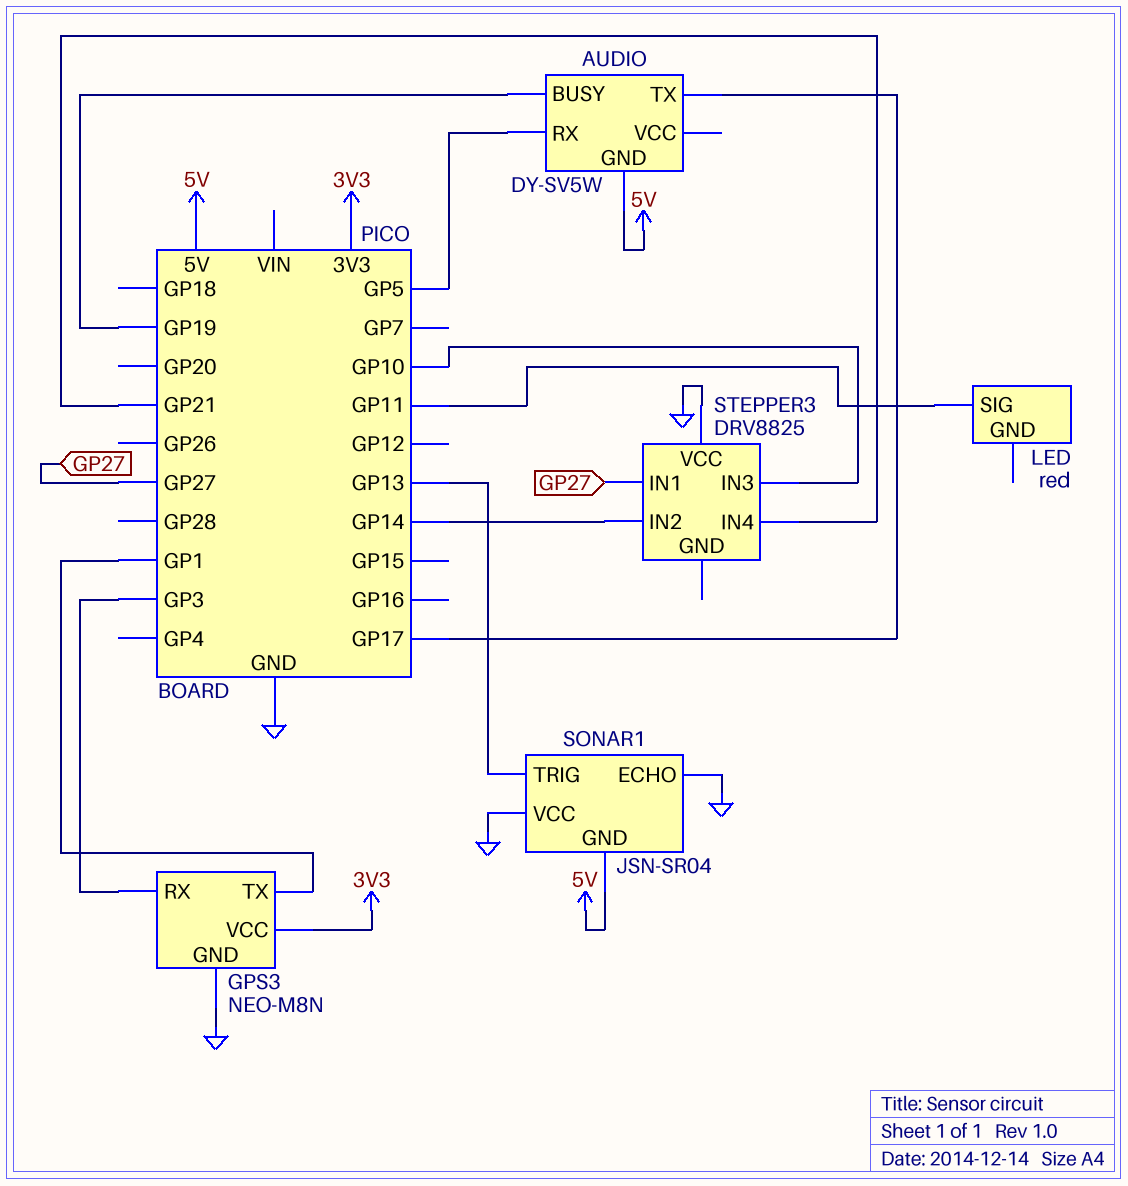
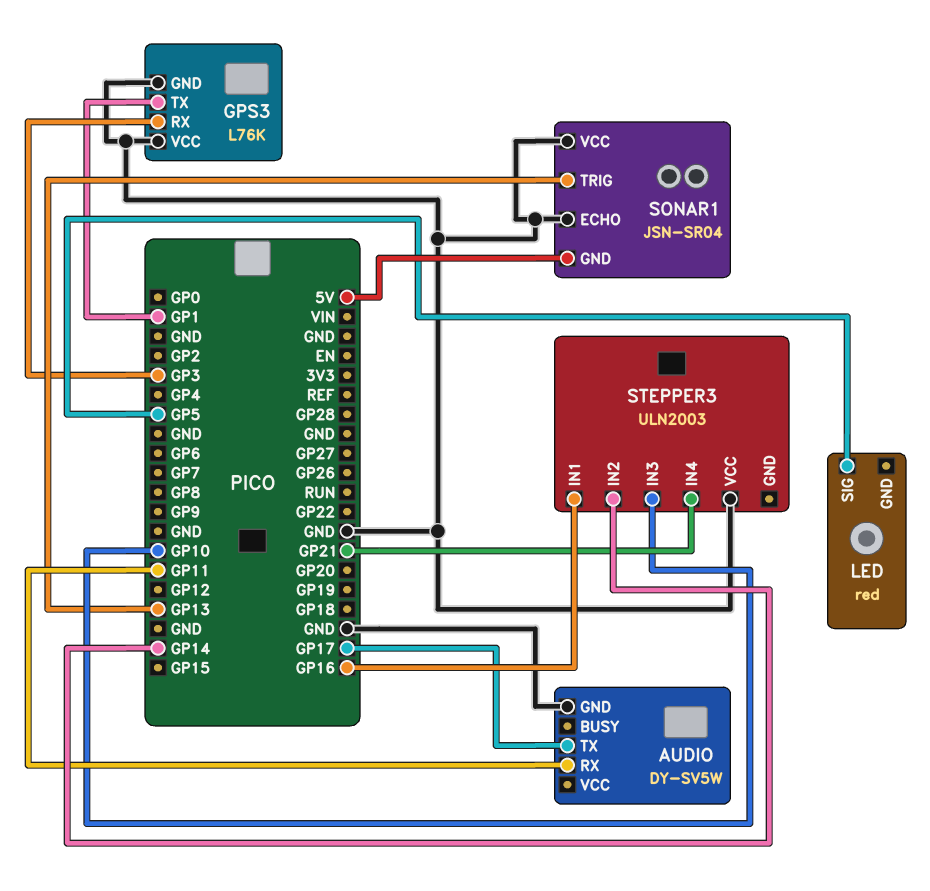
AUDIO pin BUSY: GP19 -> none
AUDIO pin GND: 5V -> GND
AUDIO pin RX: GP5 -> GP11
GPS3: NEO-M8N -> L76K
GPS3 pin VCC: 3V3 -> GND
LED pin SIG: GP11 -> GP5
STEPPER3: DRV8825 -> ULN2003
STEPPER3 pin IN1: GP27 -> GP16

